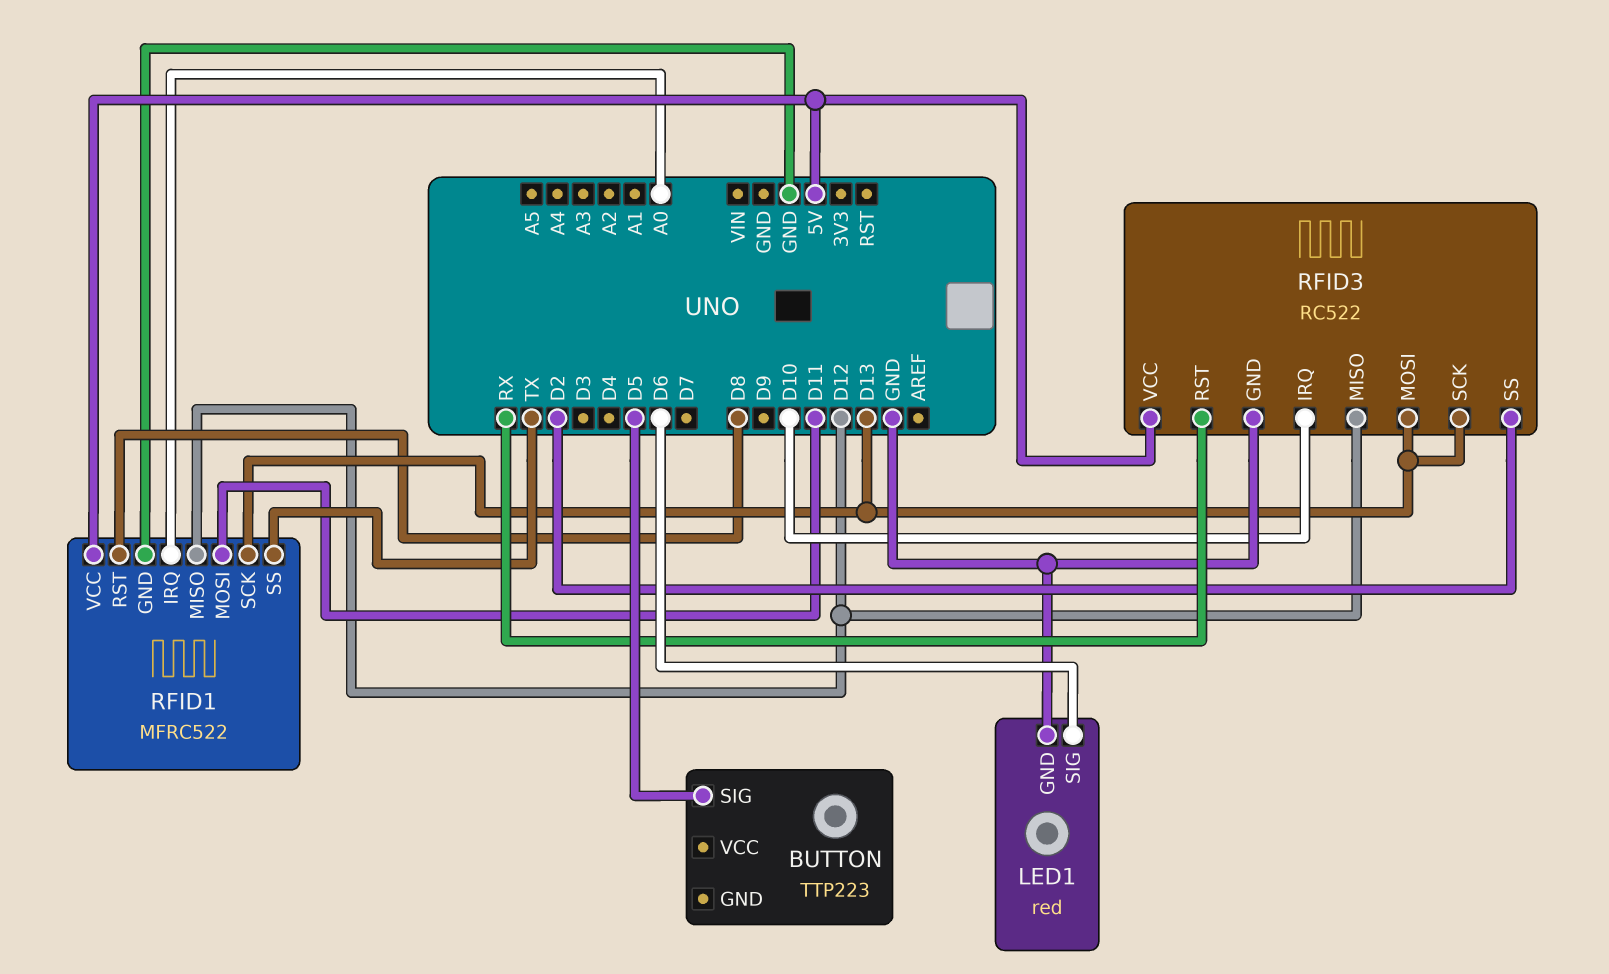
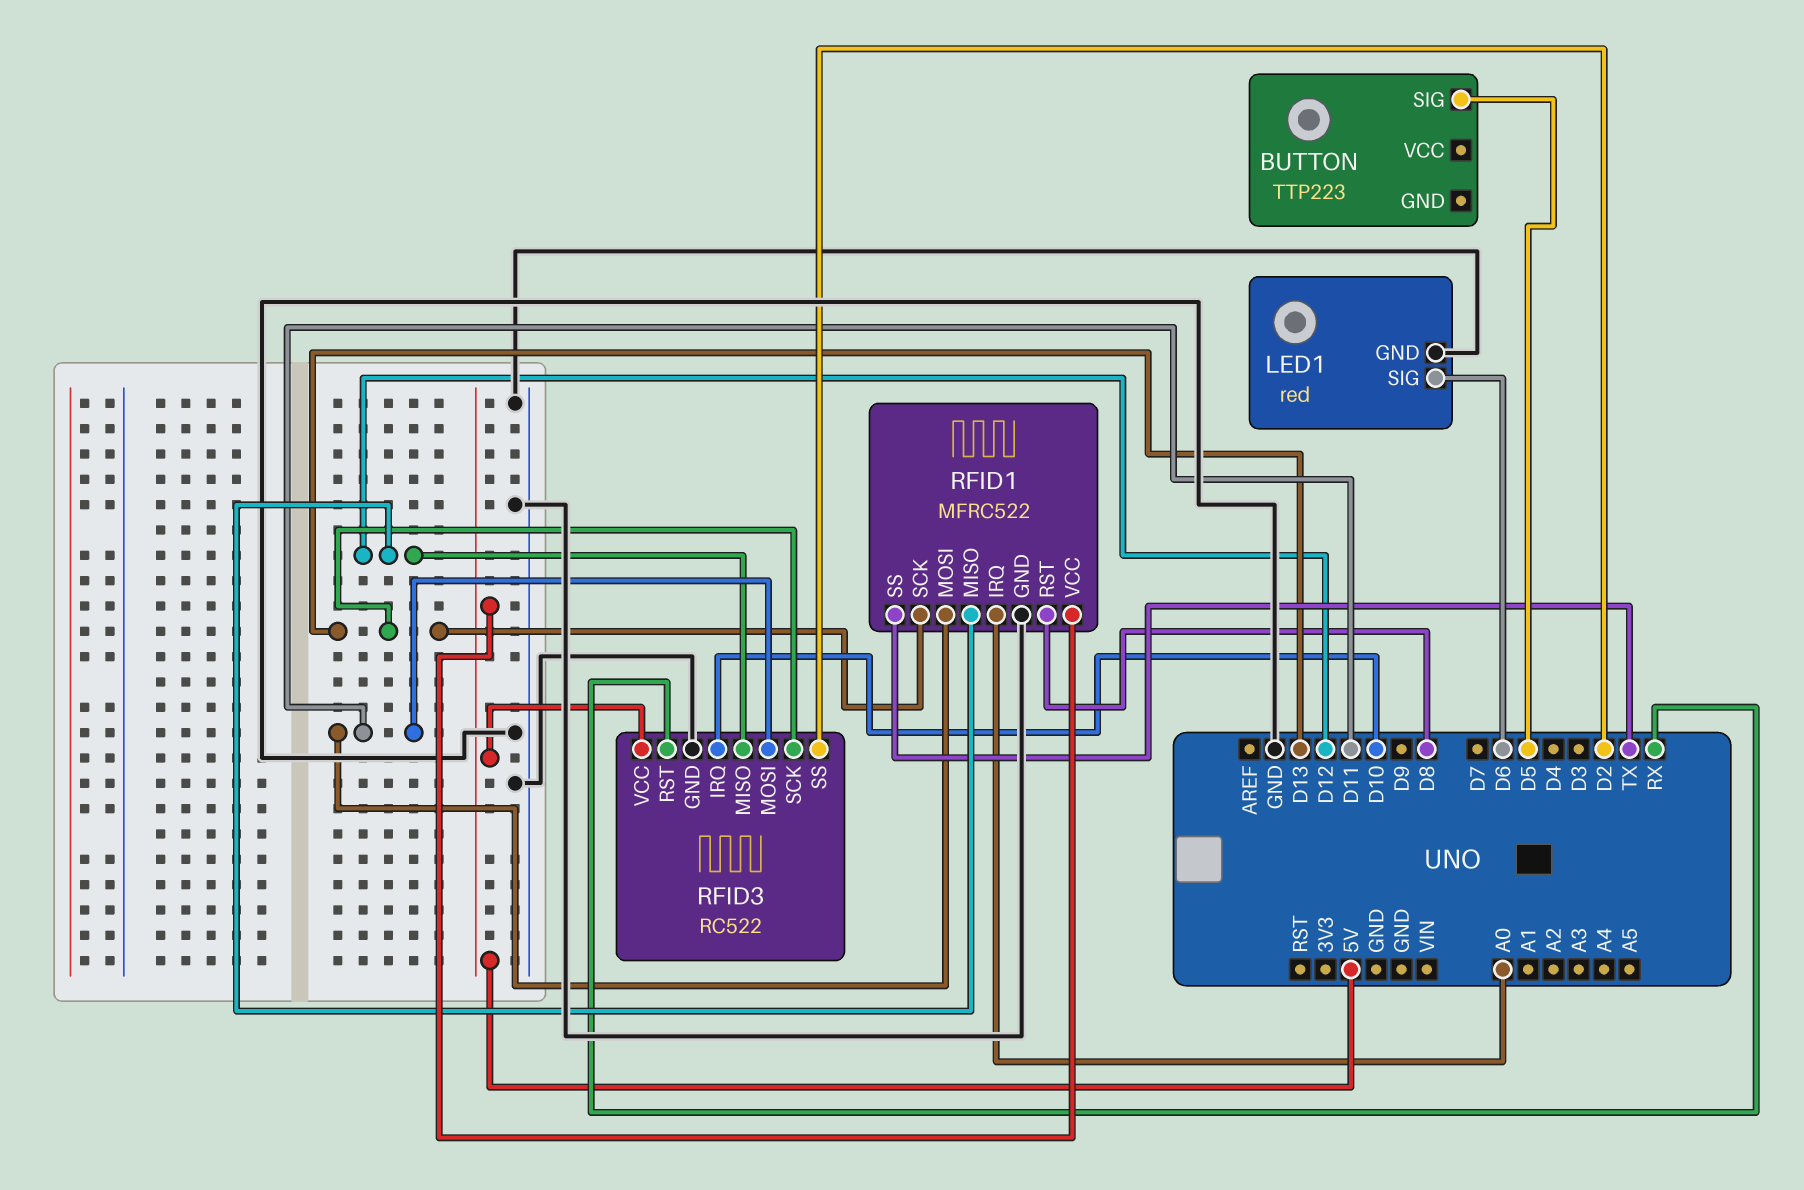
RFID3 pin MOSI: D13 -> D11

